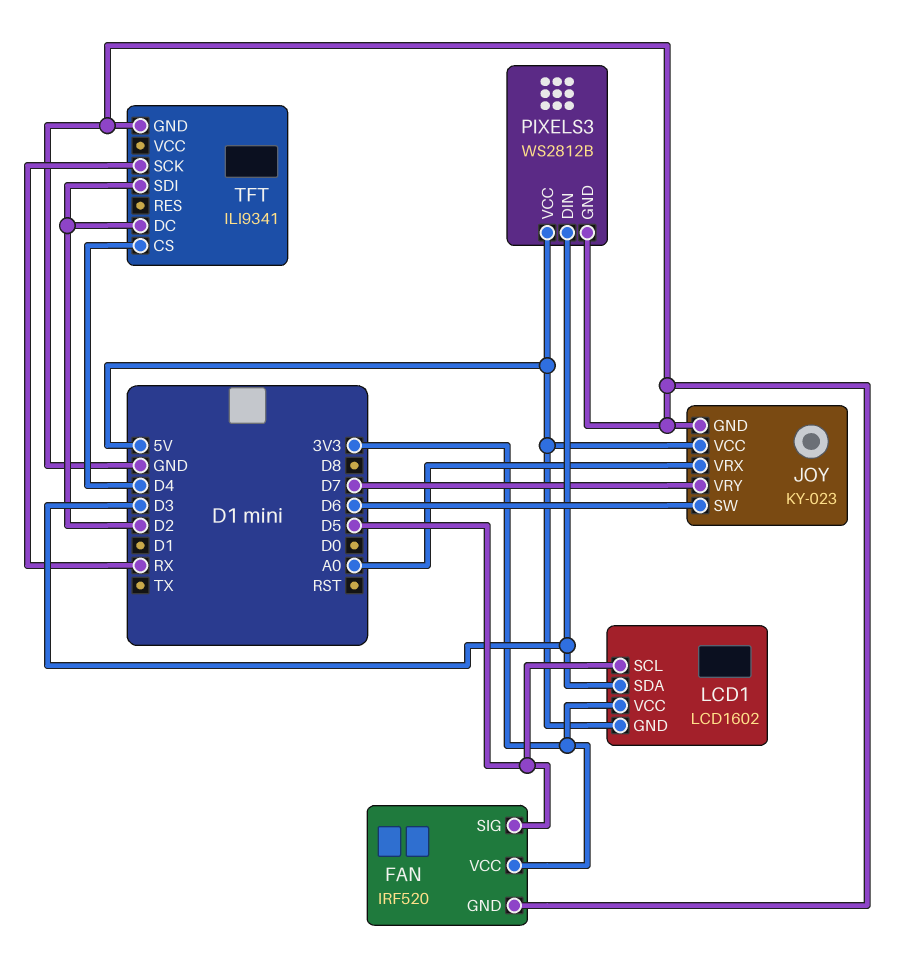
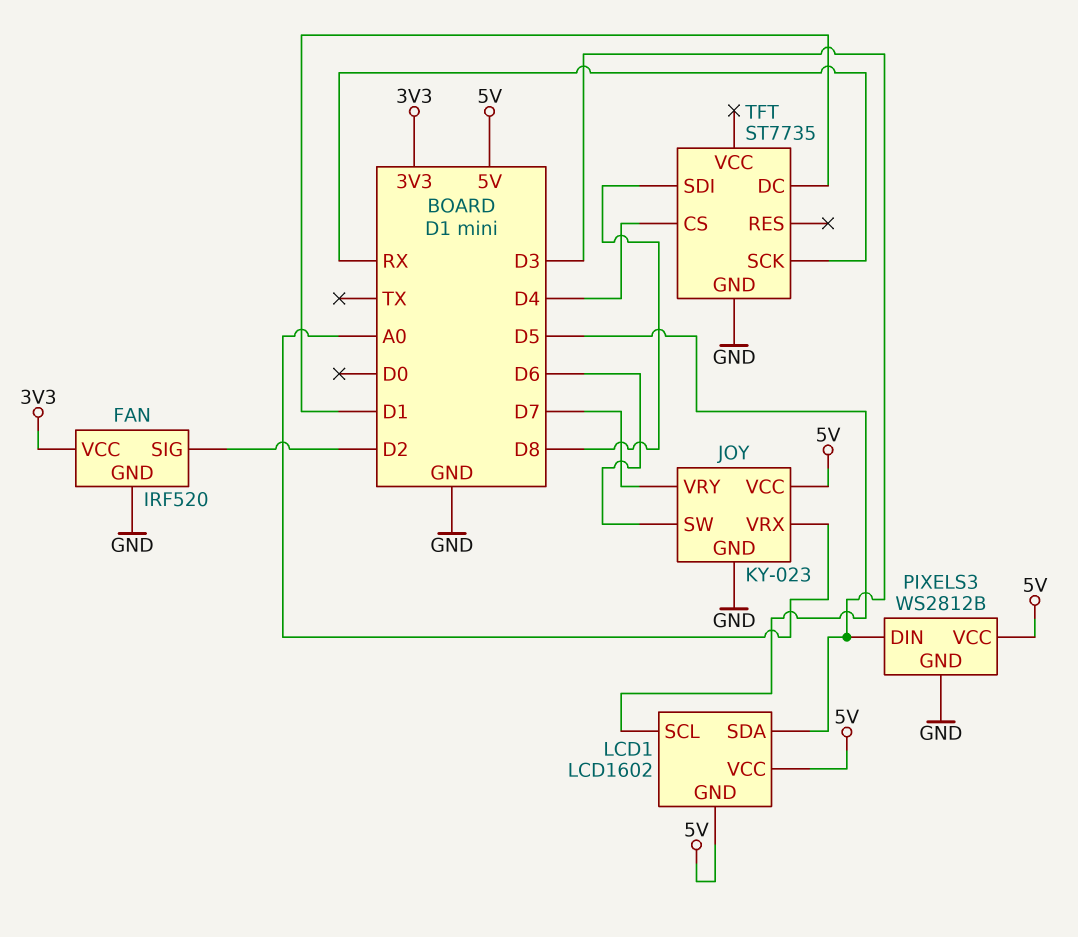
FAN pin SIG: D5 -> D2
LCD1 pin VCC: 3V3 -> 5V
TFT: ILI9341 -> ST7735
TFT pin DC: D2 -> D1
TFT pin SDI: D2 -> D8

